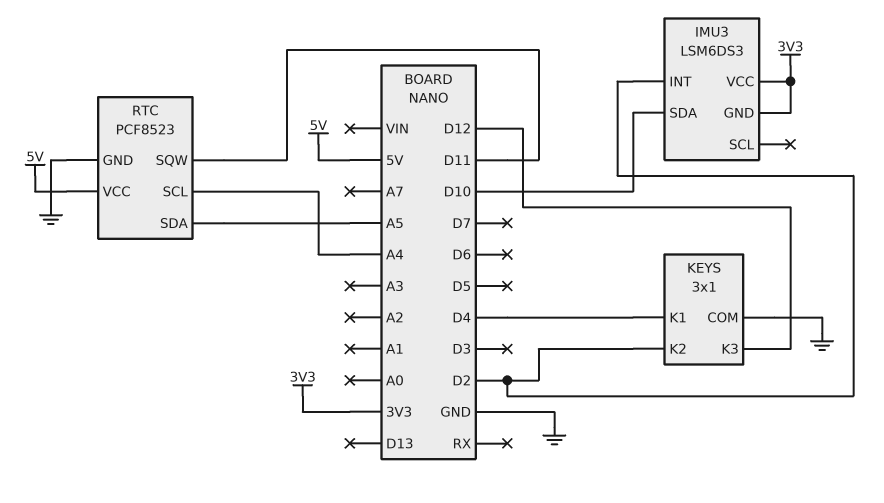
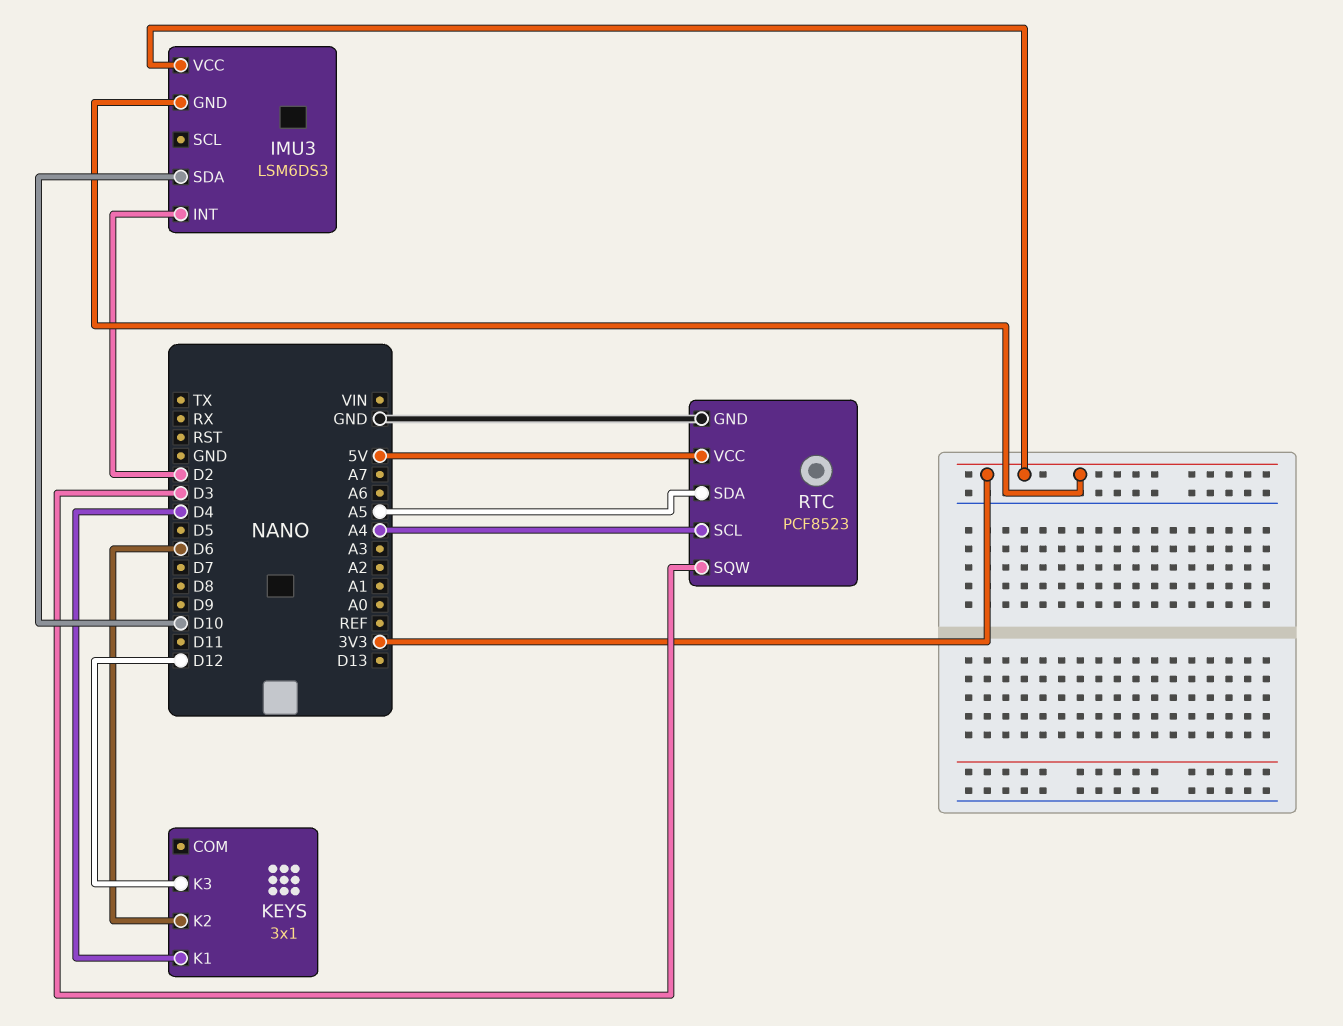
KEYS pin COM: GND -> none
KEYS pin K2: D2 -> D6
RTC pin SQW: D11 -> D3

